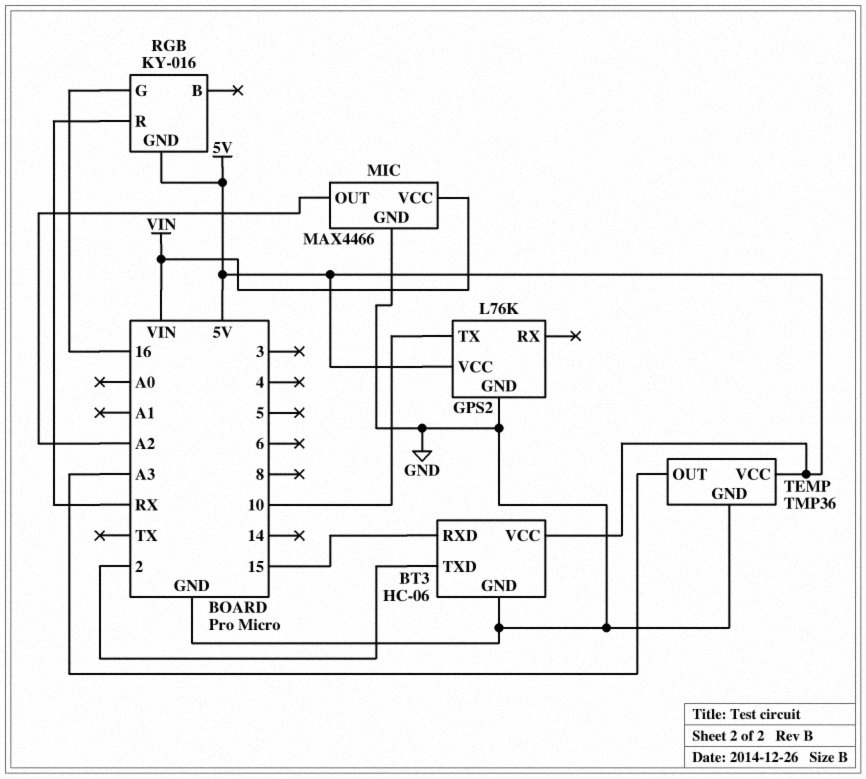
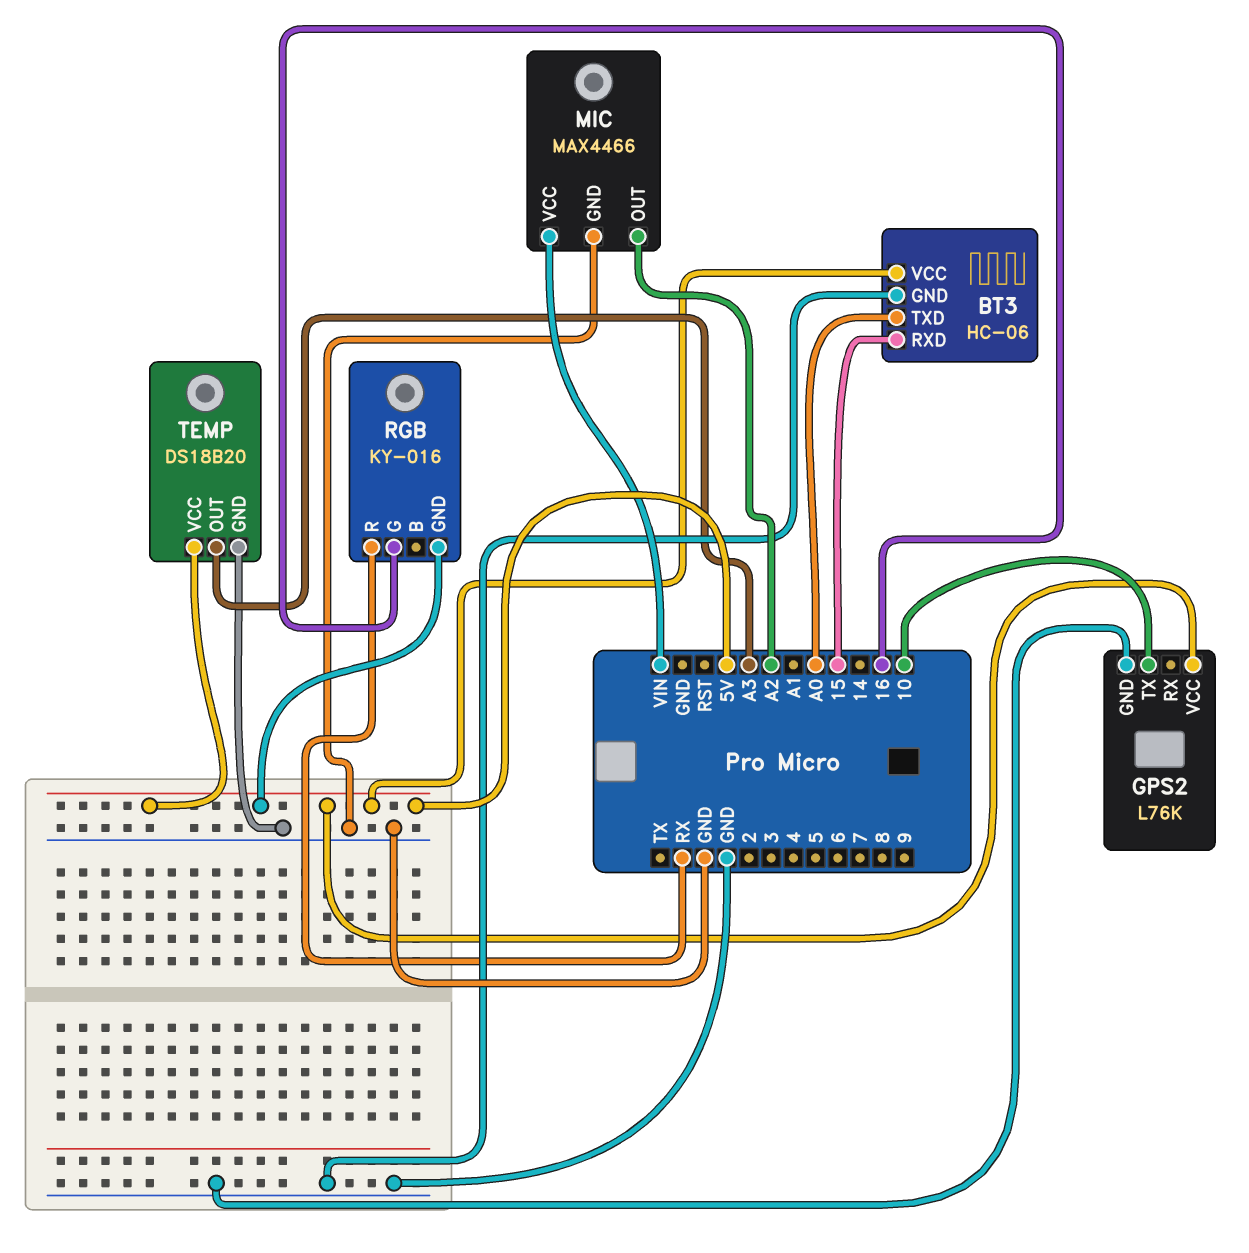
BT3 pin TXD: 2 -> A0
TEMP: TMP36 -> DS18B20

